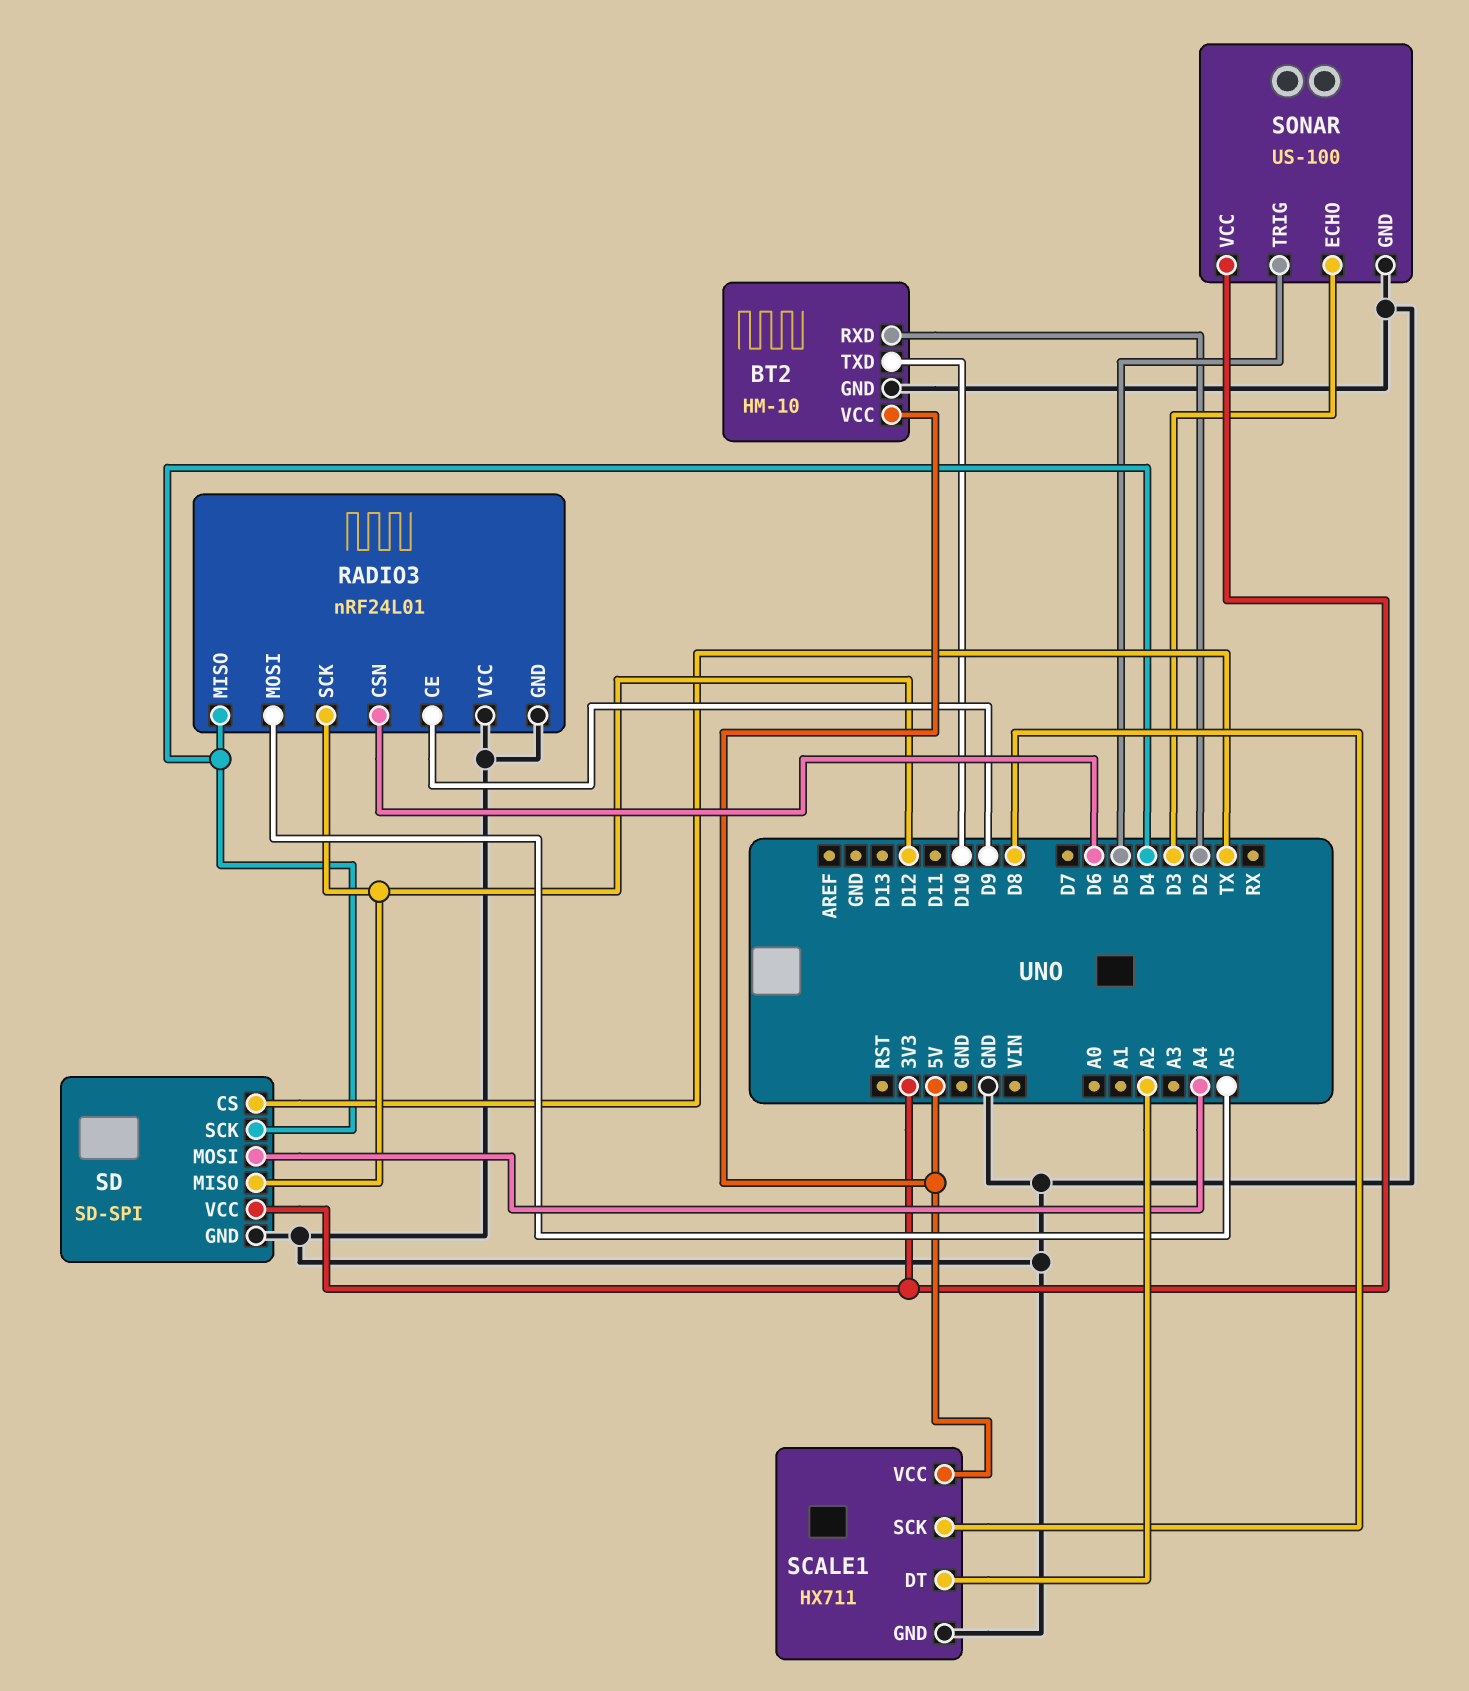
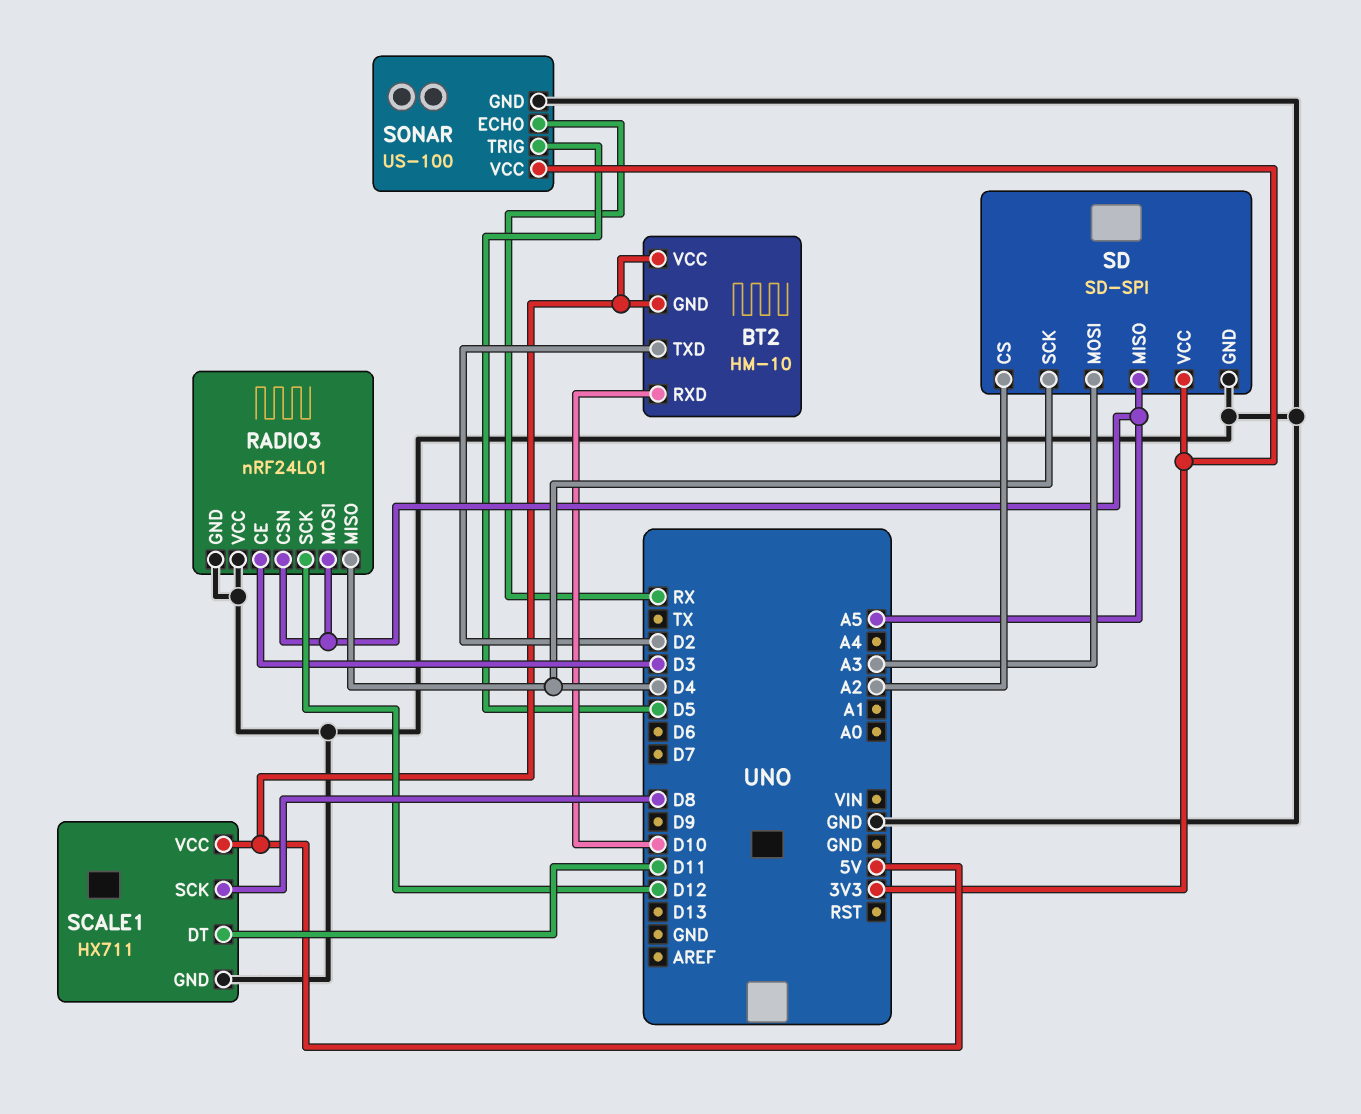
BT2 pin GND: GND -> 5V
BT2 pin RXD: D2 -> D10
BT2 pin TXD: D10 -> D2
RADIO3 pin CE: D9 -> D3
RADIO3 pin CSN: D6 -> A5
SCALE1 pin DT: A2 -> D11
SD pin CS: TX -> A2
SD pin MISO: D12 -> A5
SD pin MOSI: A4 -> A3
SONAR pin ECHO: D3 -> RX

